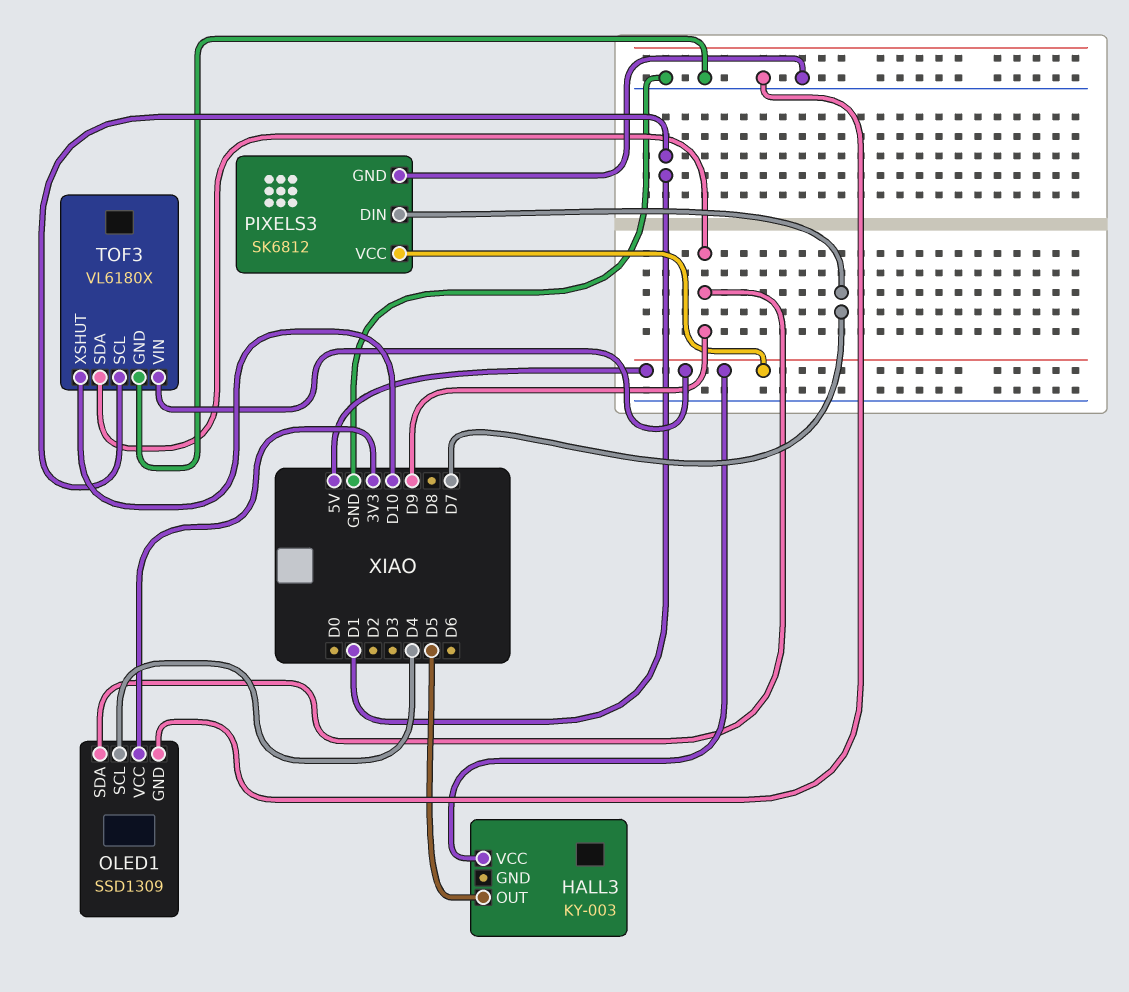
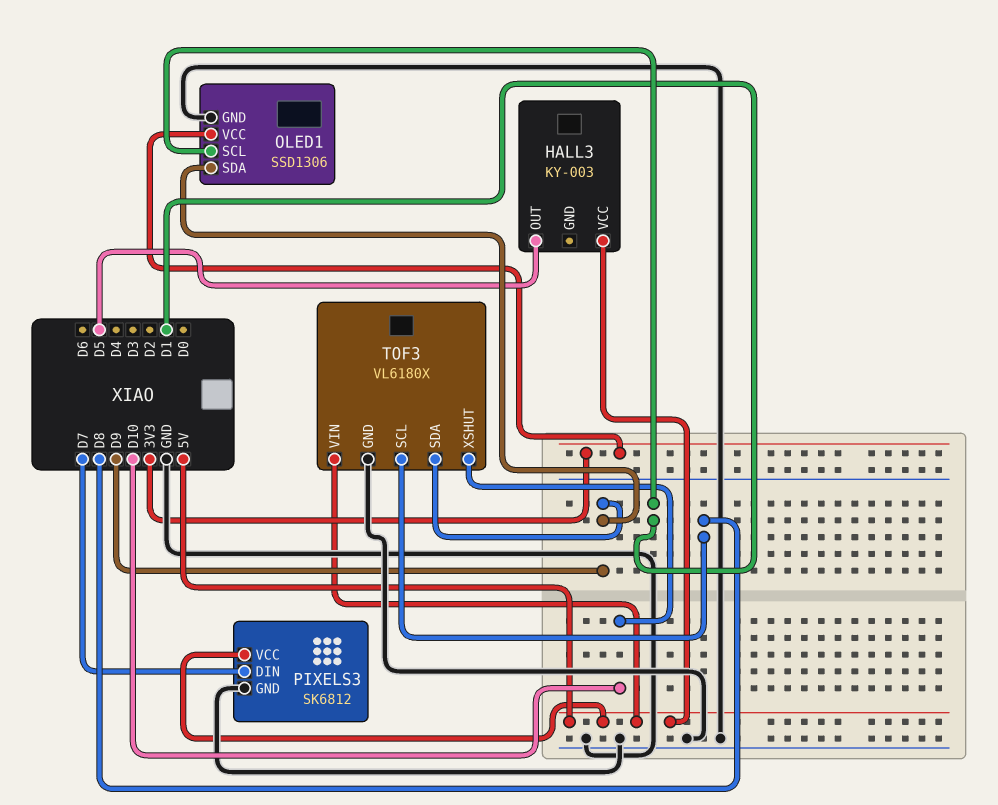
OLED1: SSD1309 -> SSD1306
OLED1 pin SCL: D4 -> D1
TOF3 pin SCL: D1 -> D8

